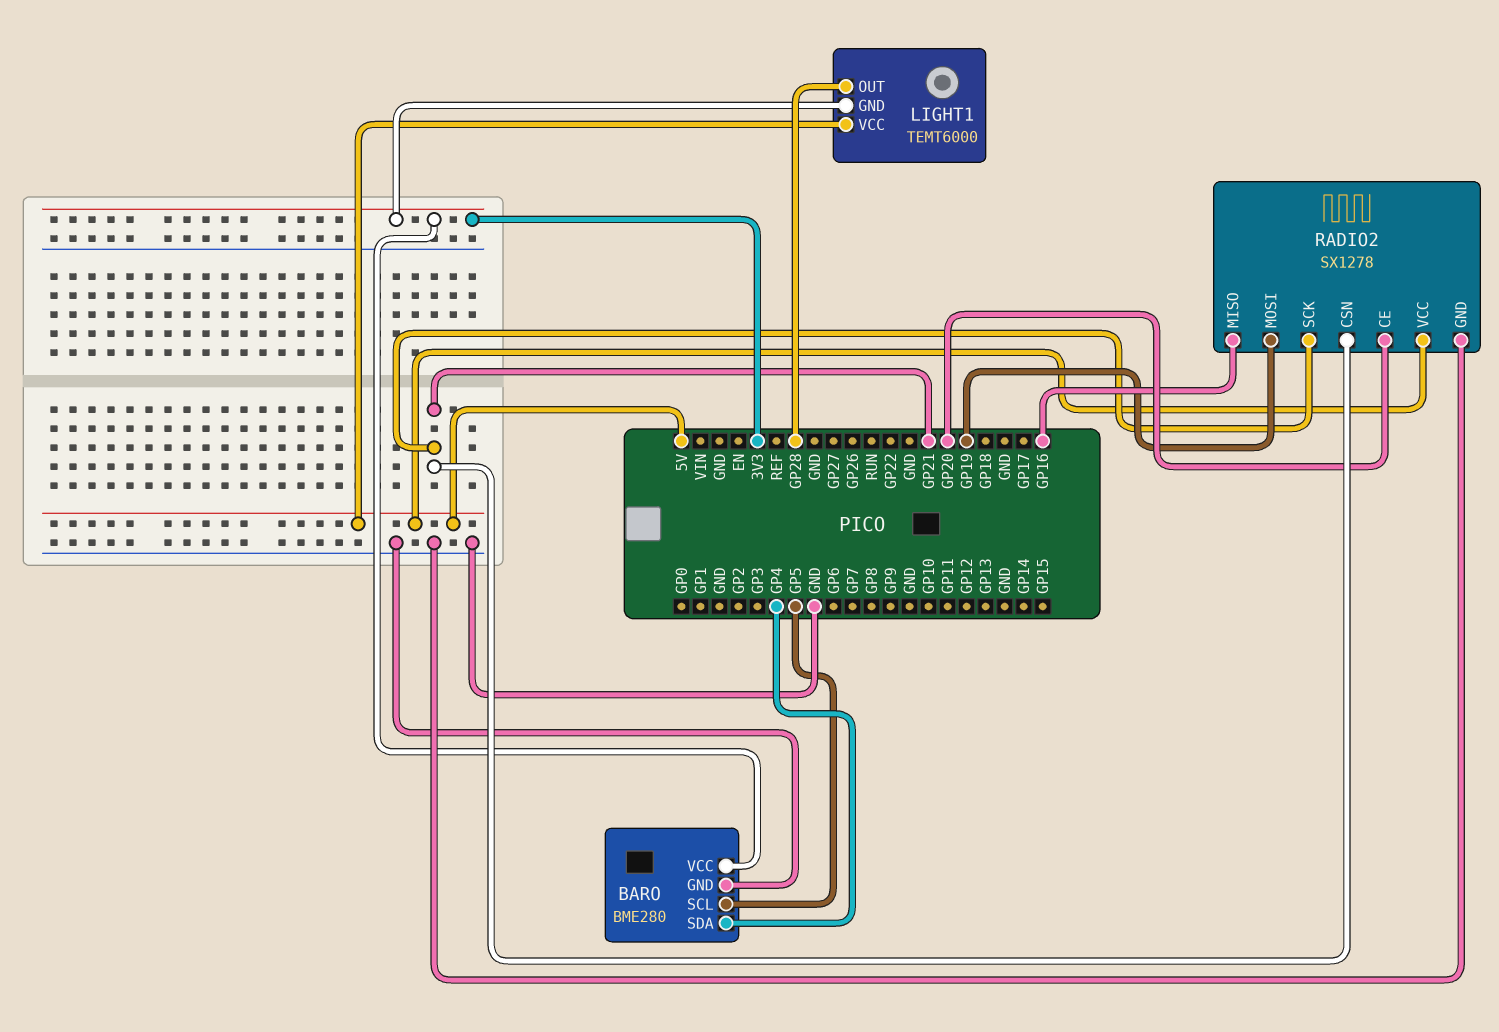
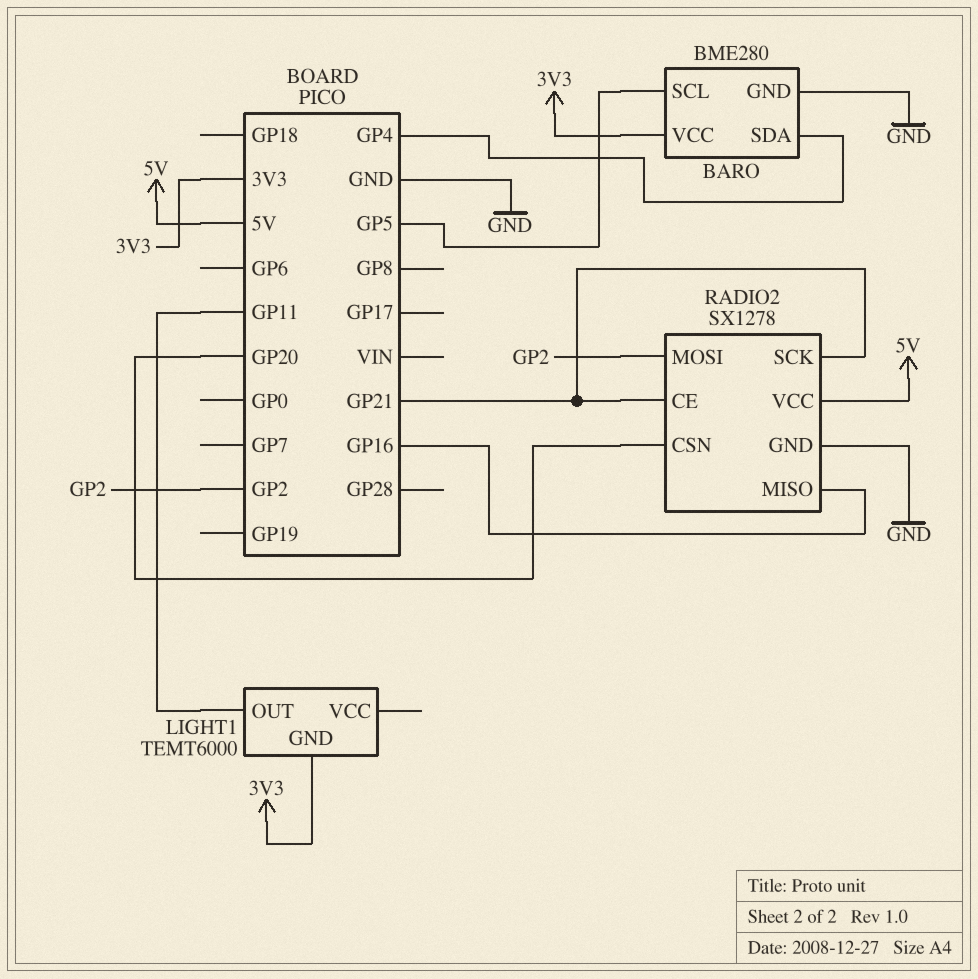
LIGHT1 pin OUT: GP28 -> GP11
LIGHT1 pin VCC: 5V -> none
RADIO2 pin CE: GP20 -> GP21
RADIO2 pin CSN: GP21 -> GP20
RADIO2 pin MOSI: GP19 -> GP2

